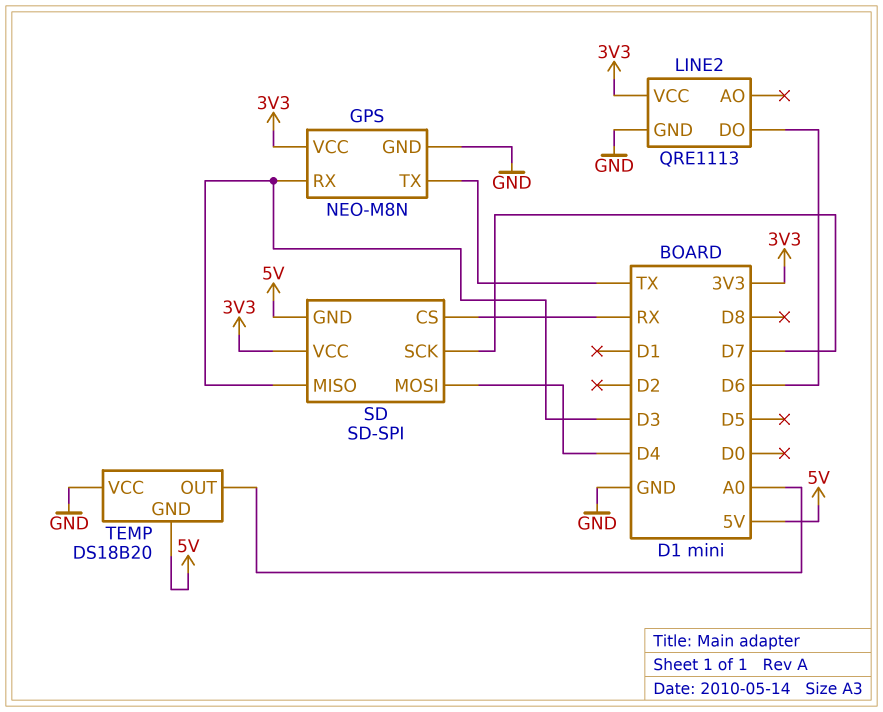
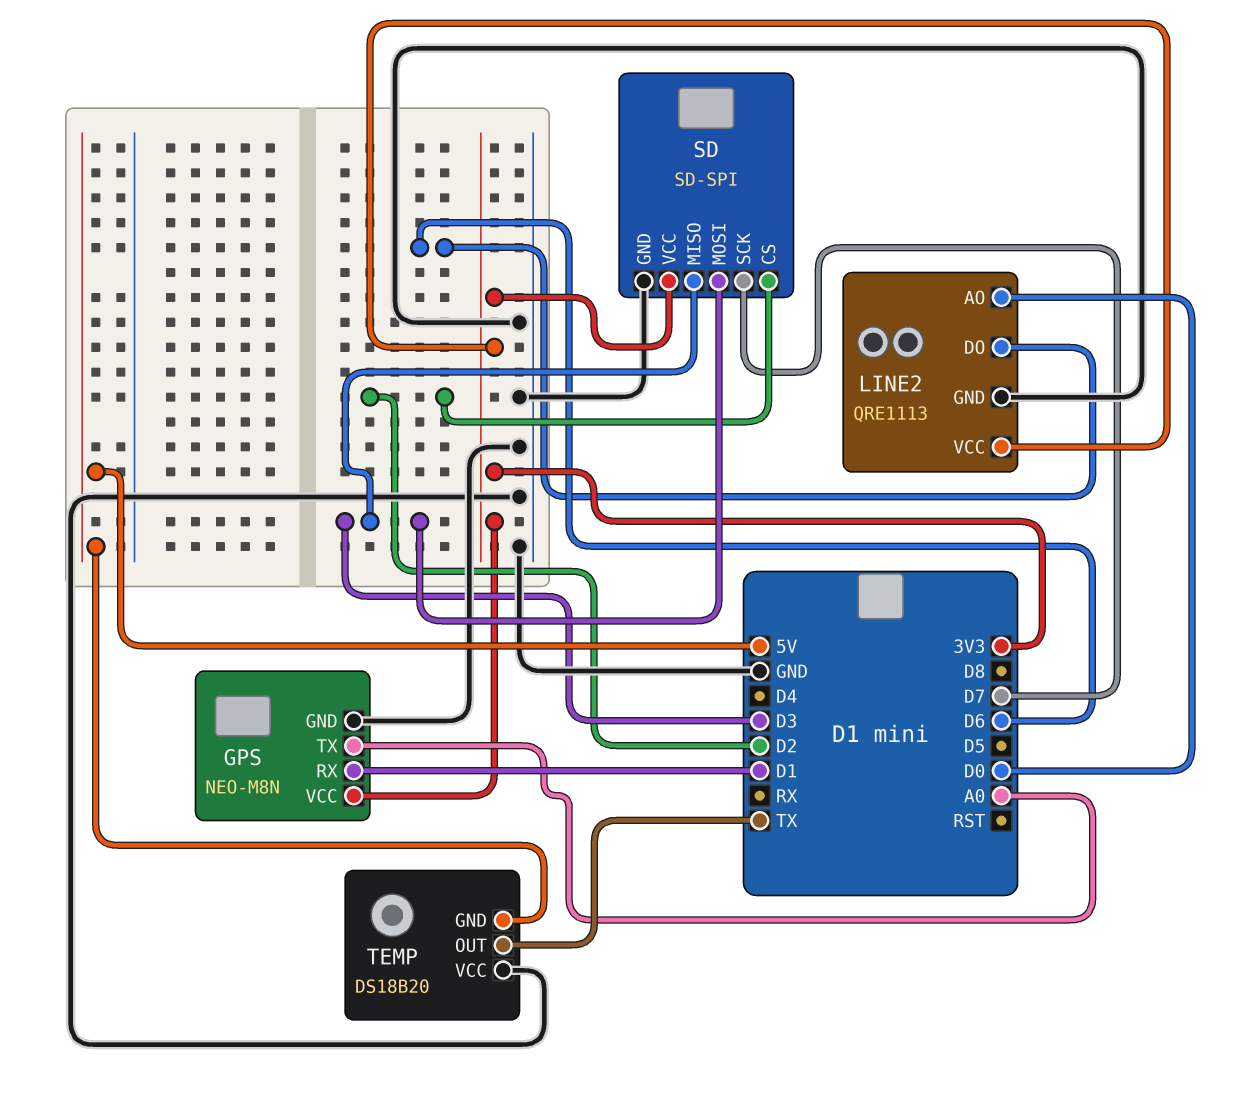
GPS pin RX: D3 -> D1
GPS pin TX: TX -> A0
LINE2 pin AO: none -> D0
SD pin CS: RX -> D2
SD pin GND: 5V -> GND
SD pin MOSI: D4 -> D3
TEMP pin OUT: A0 -> TX

